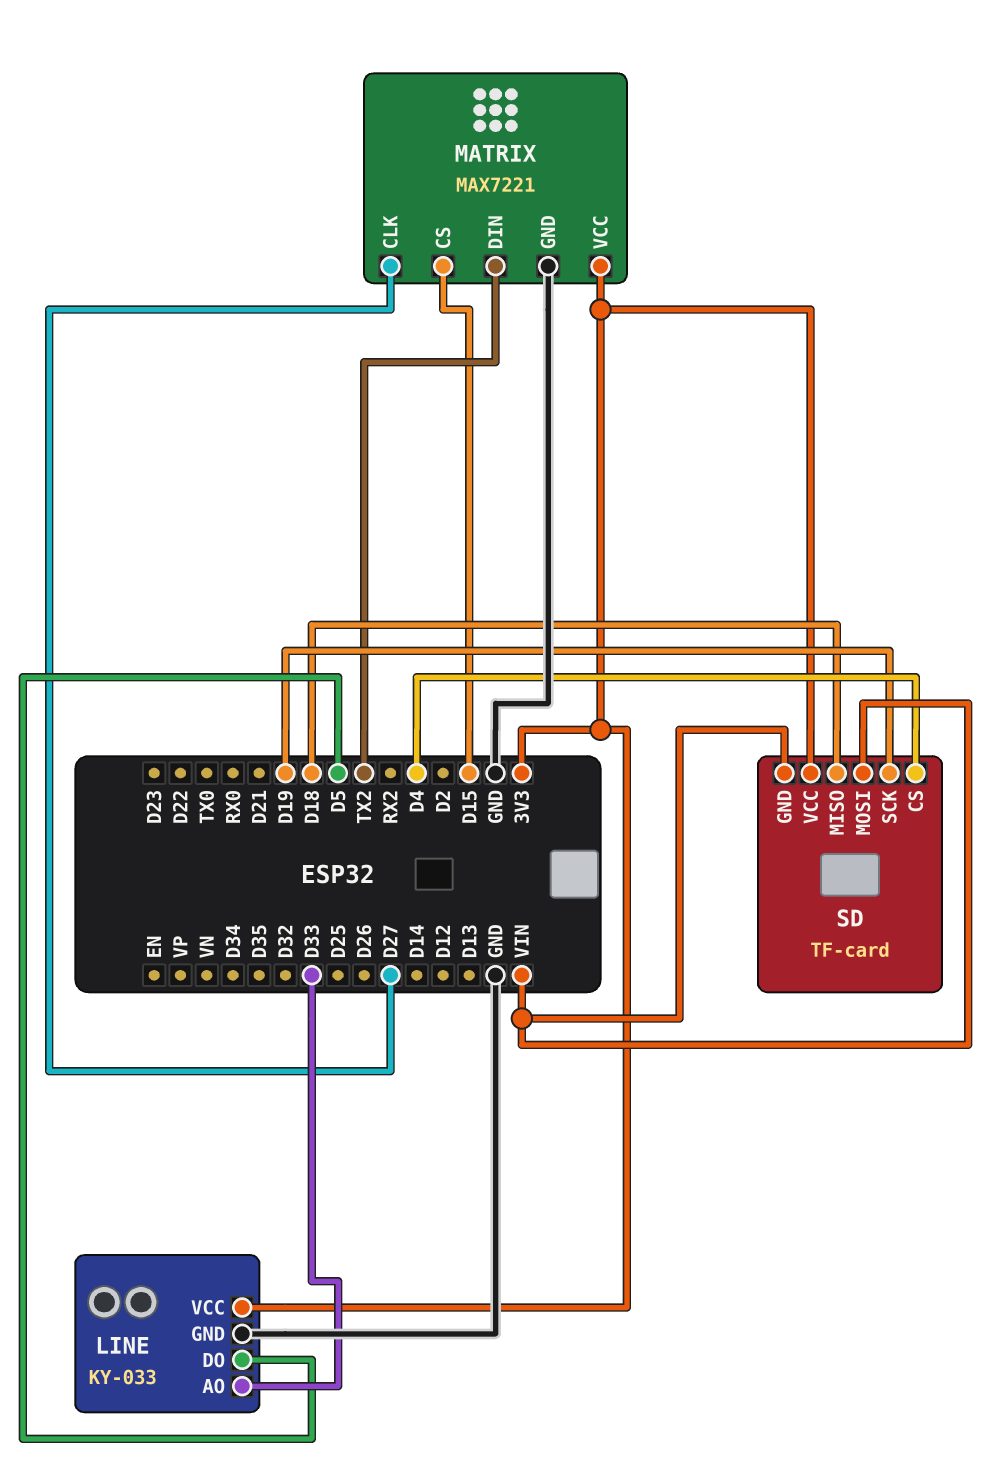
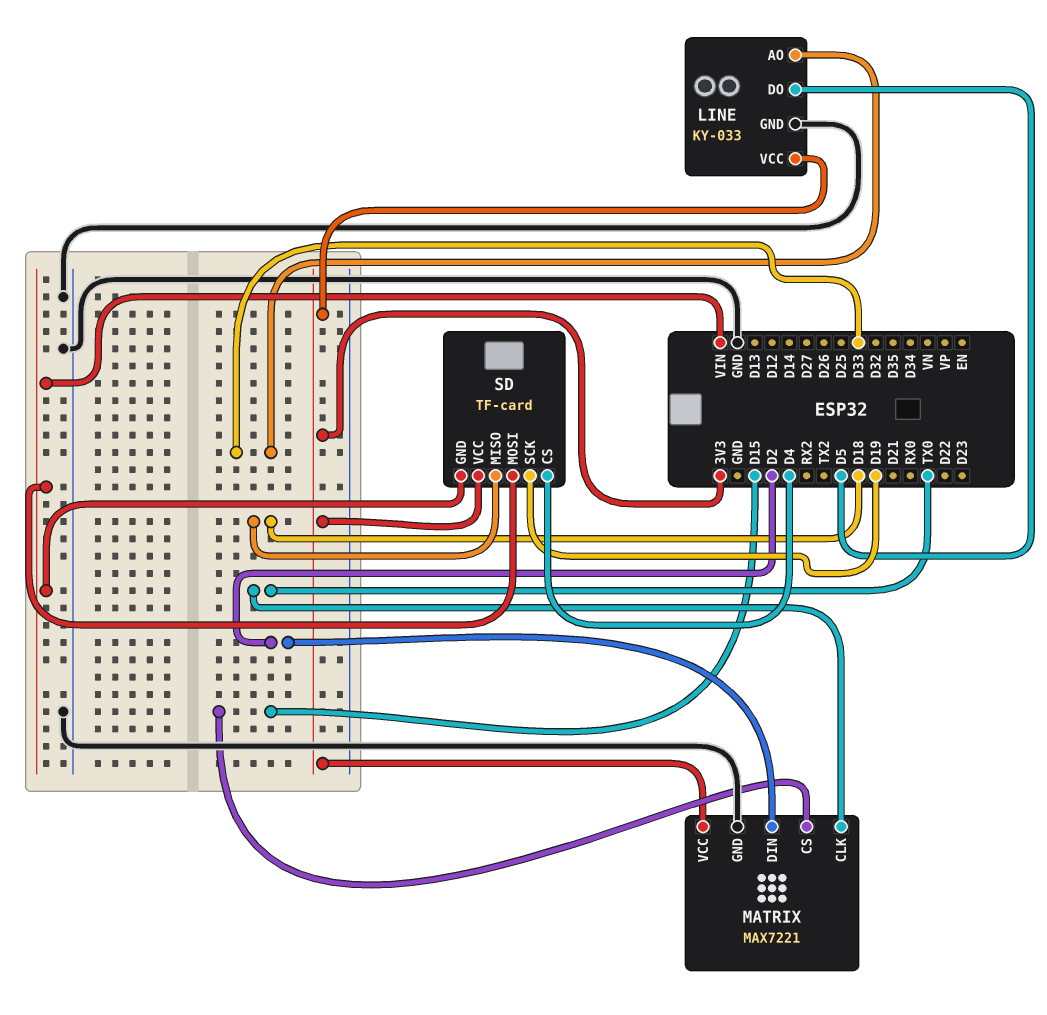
MATRIX pin CLK: D27 -> TX0
MATRIX pin DIN: TX2 -> D2

